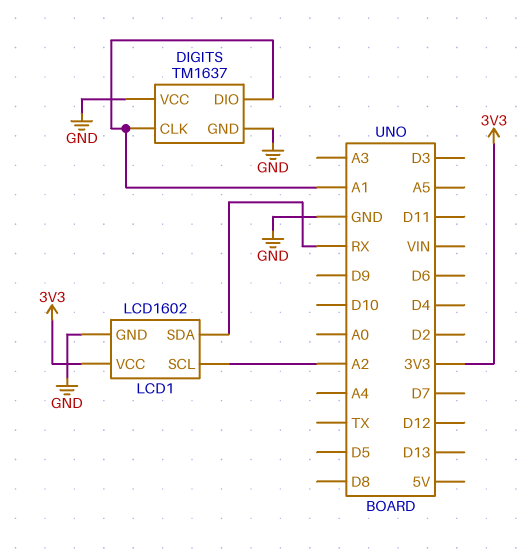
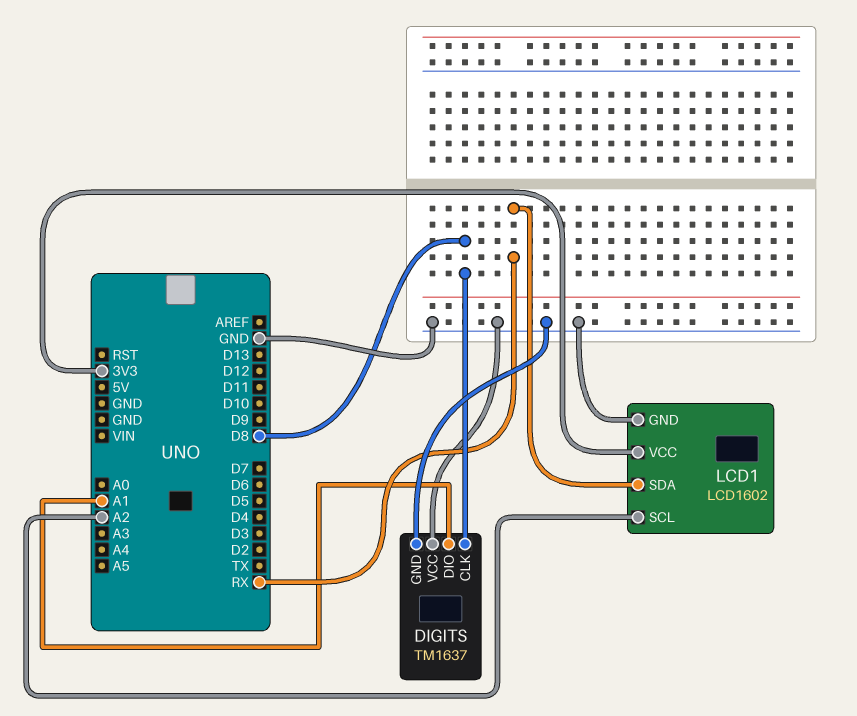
DIGITS pin CLK: A1 -> D8

